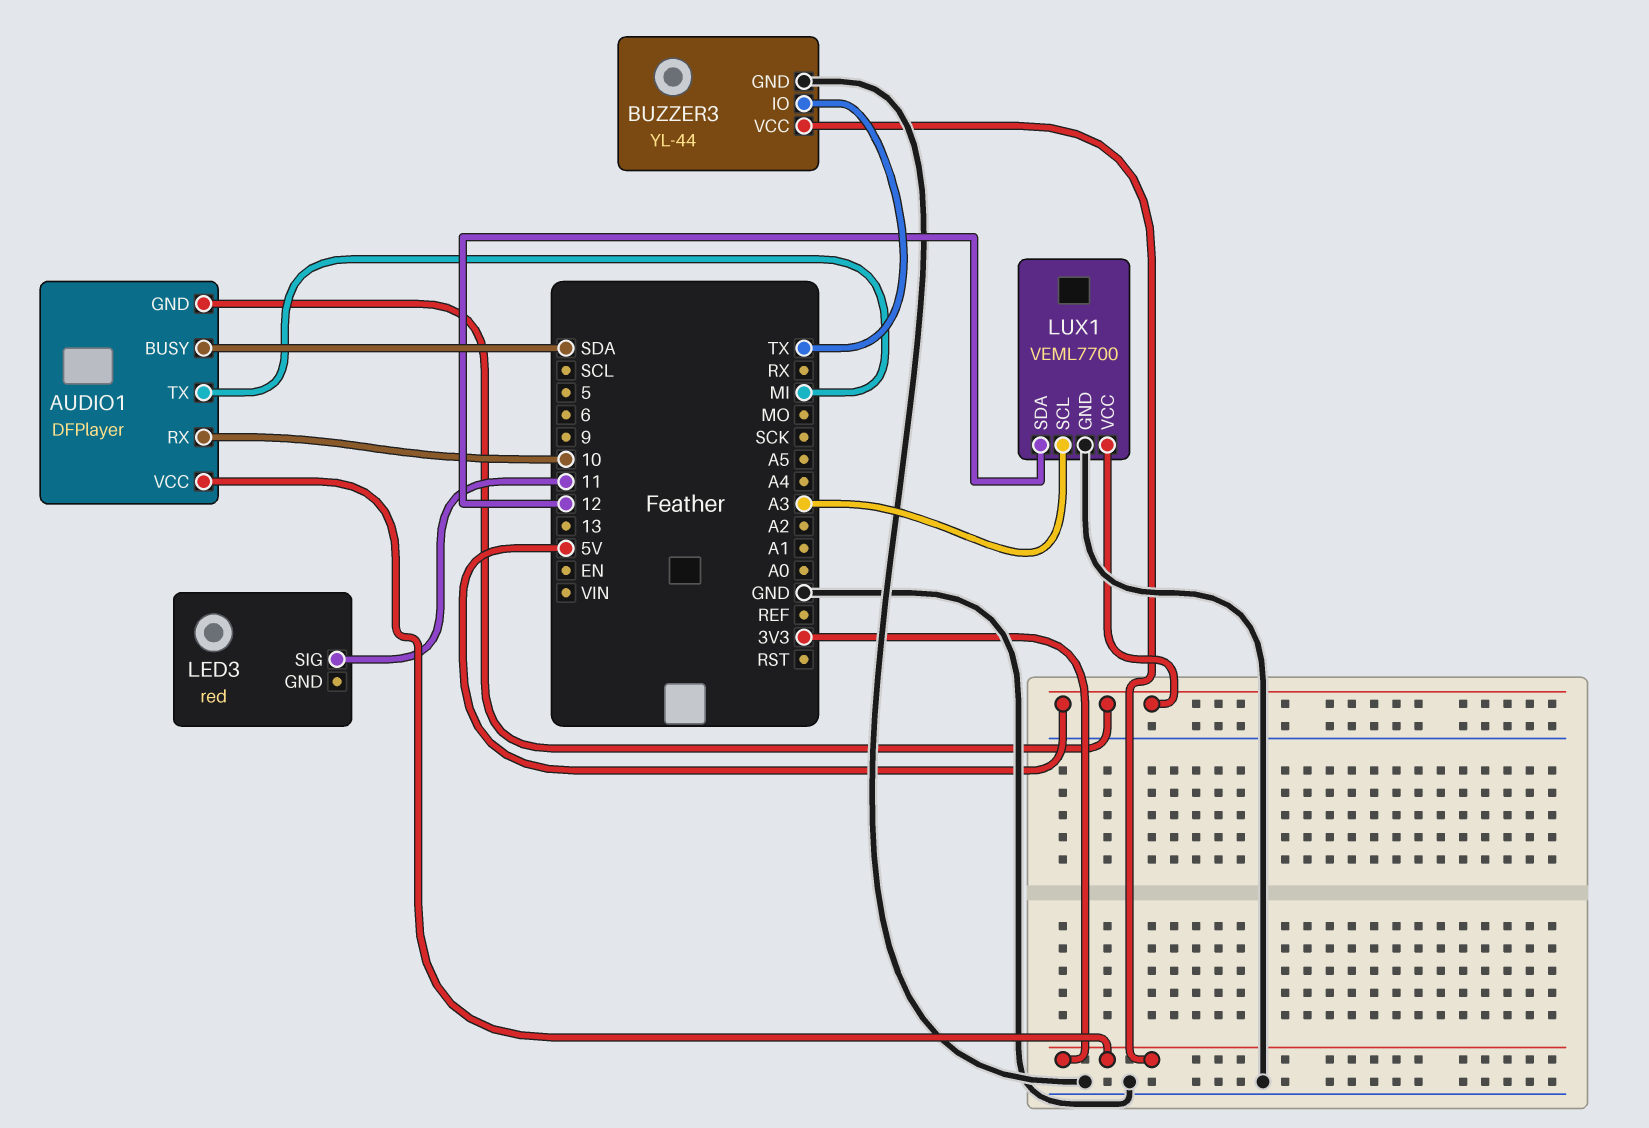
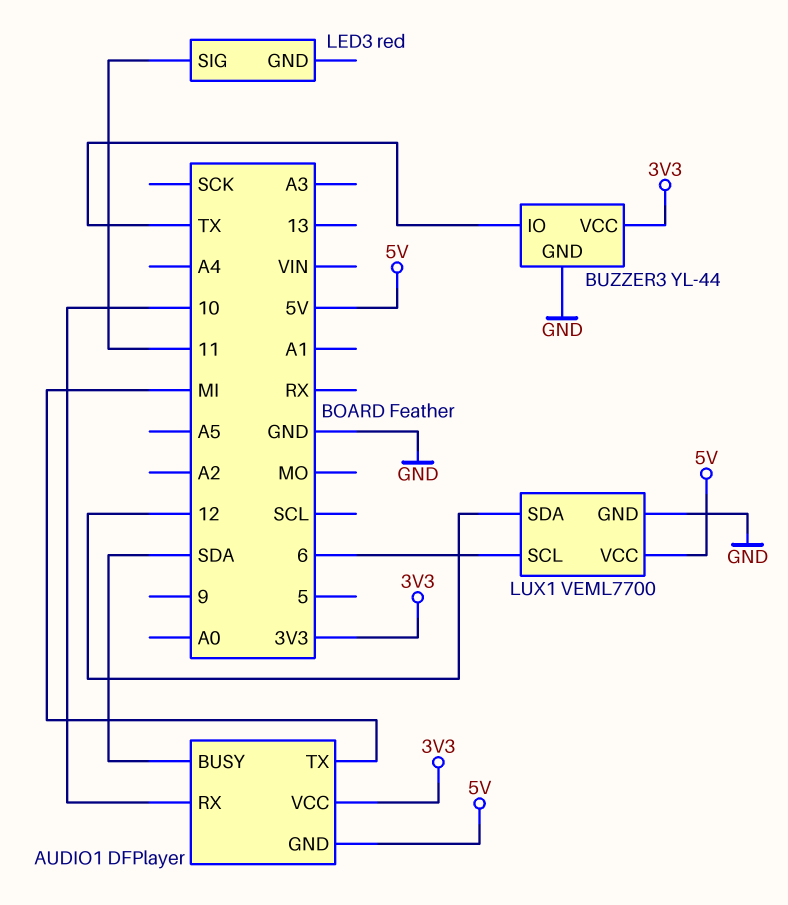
LUX1 pin SCL: A3 -> 6

